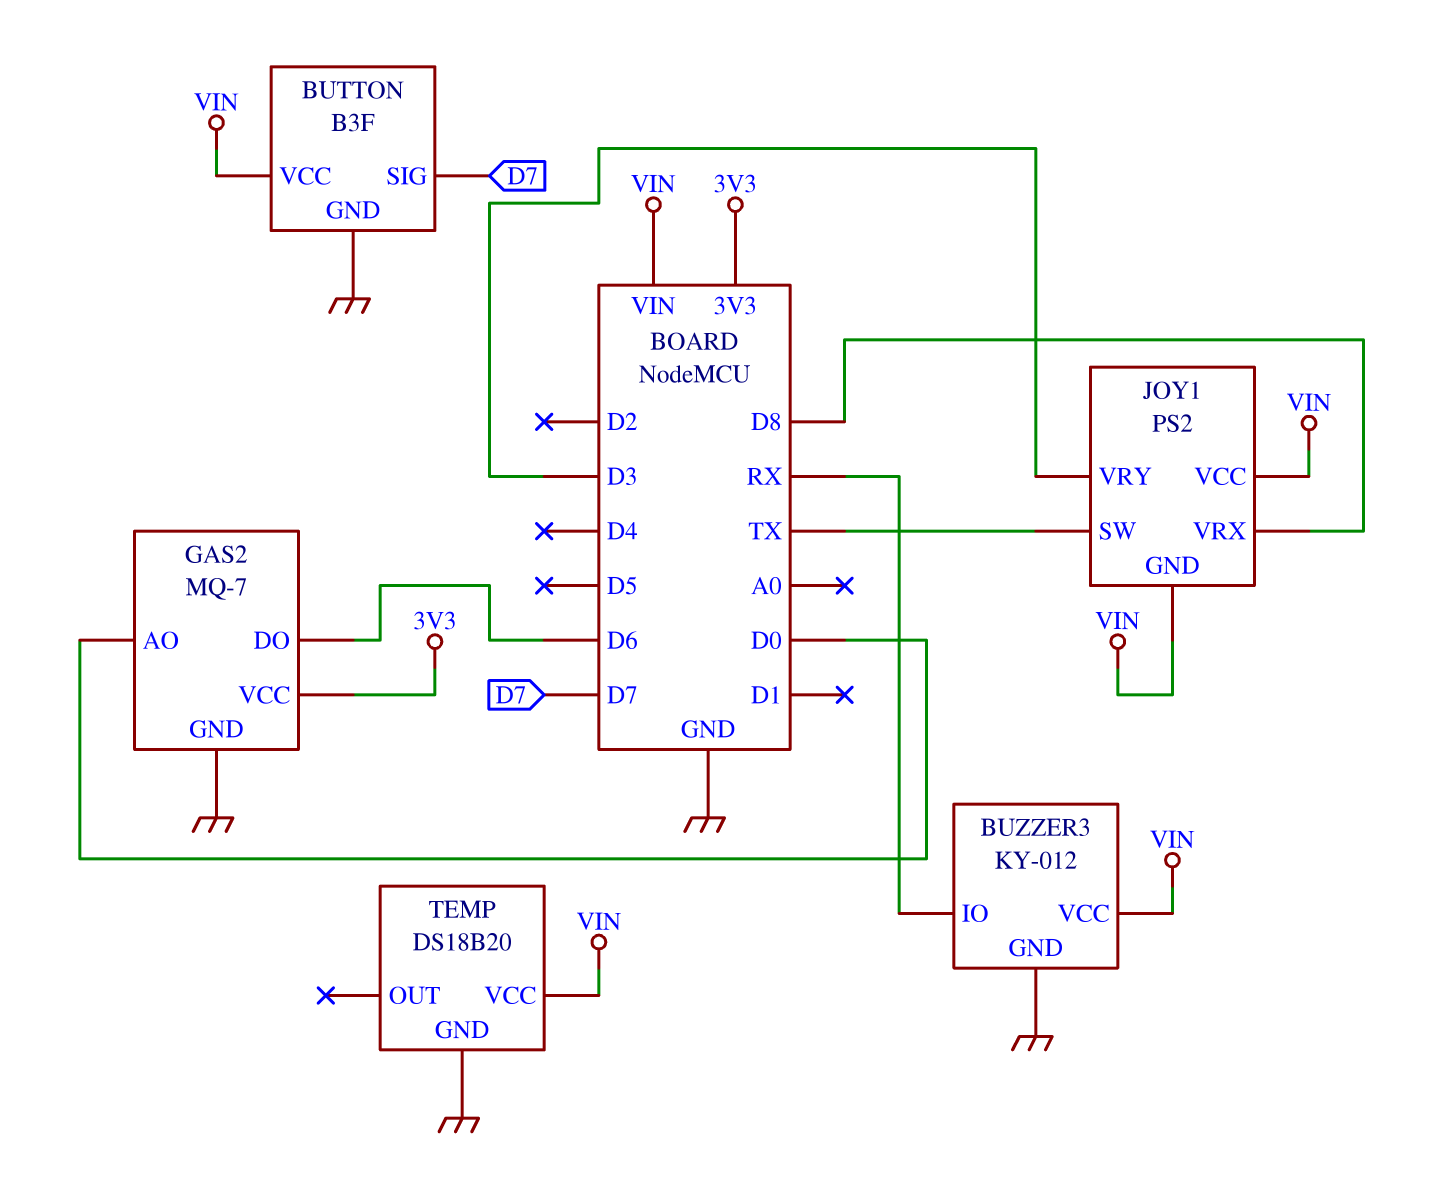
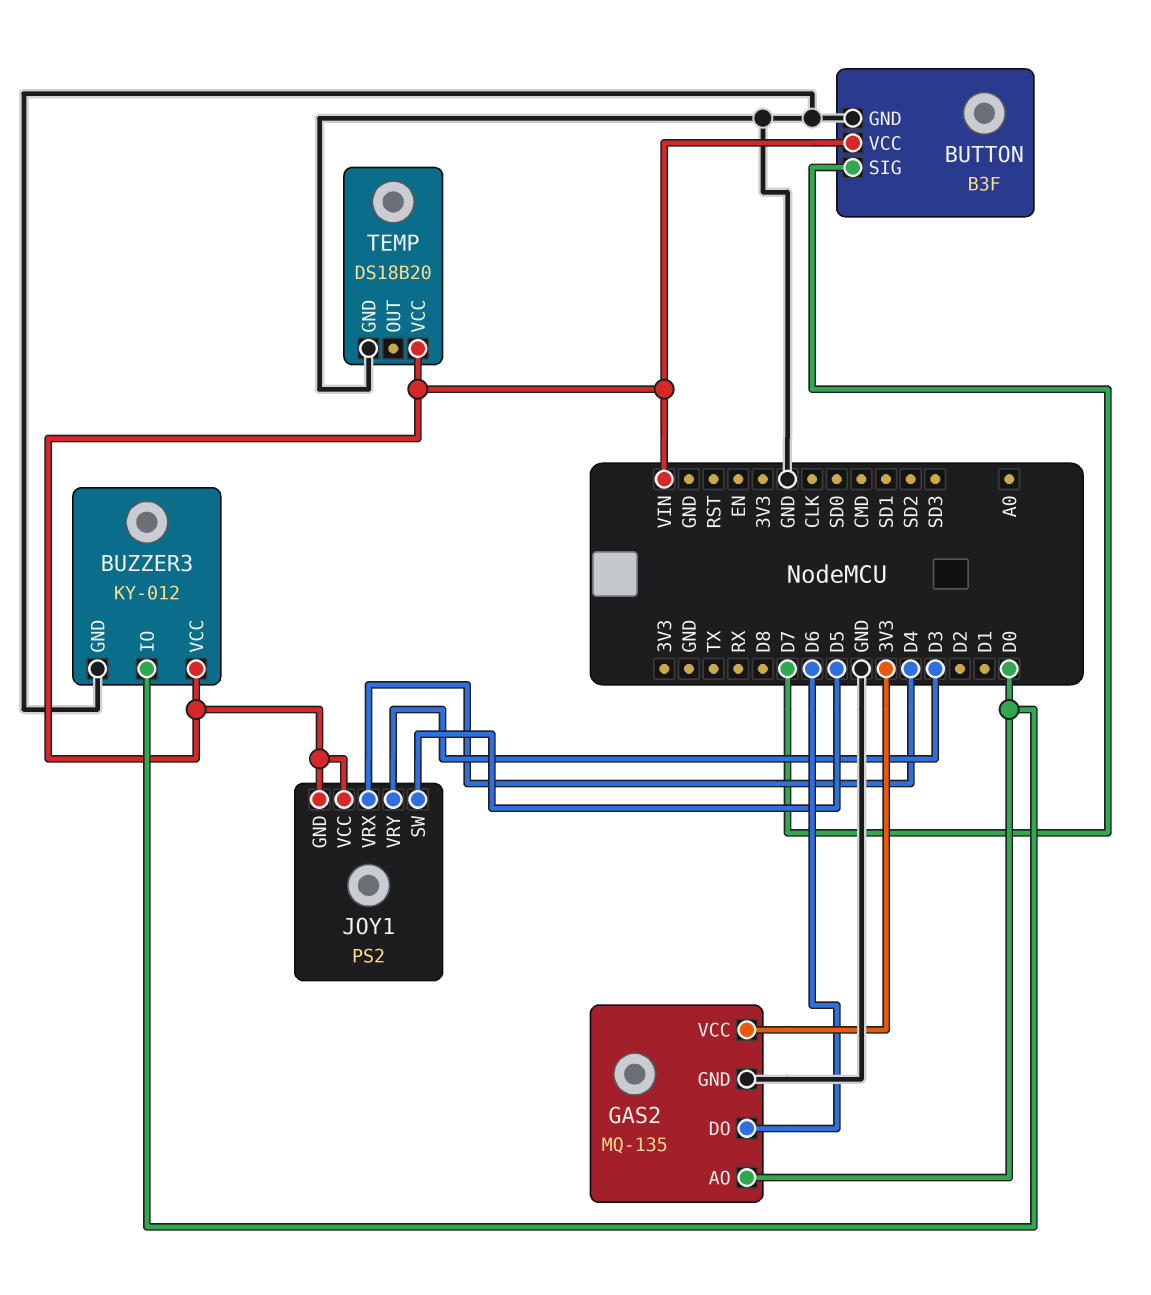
BUZZER3 pin IO: RX -> D0
GAS2: MQ-7 -> MQ-135
JOY1 pin SW: TX -> D5
JOY1 pin VRX: D8 -> D4

